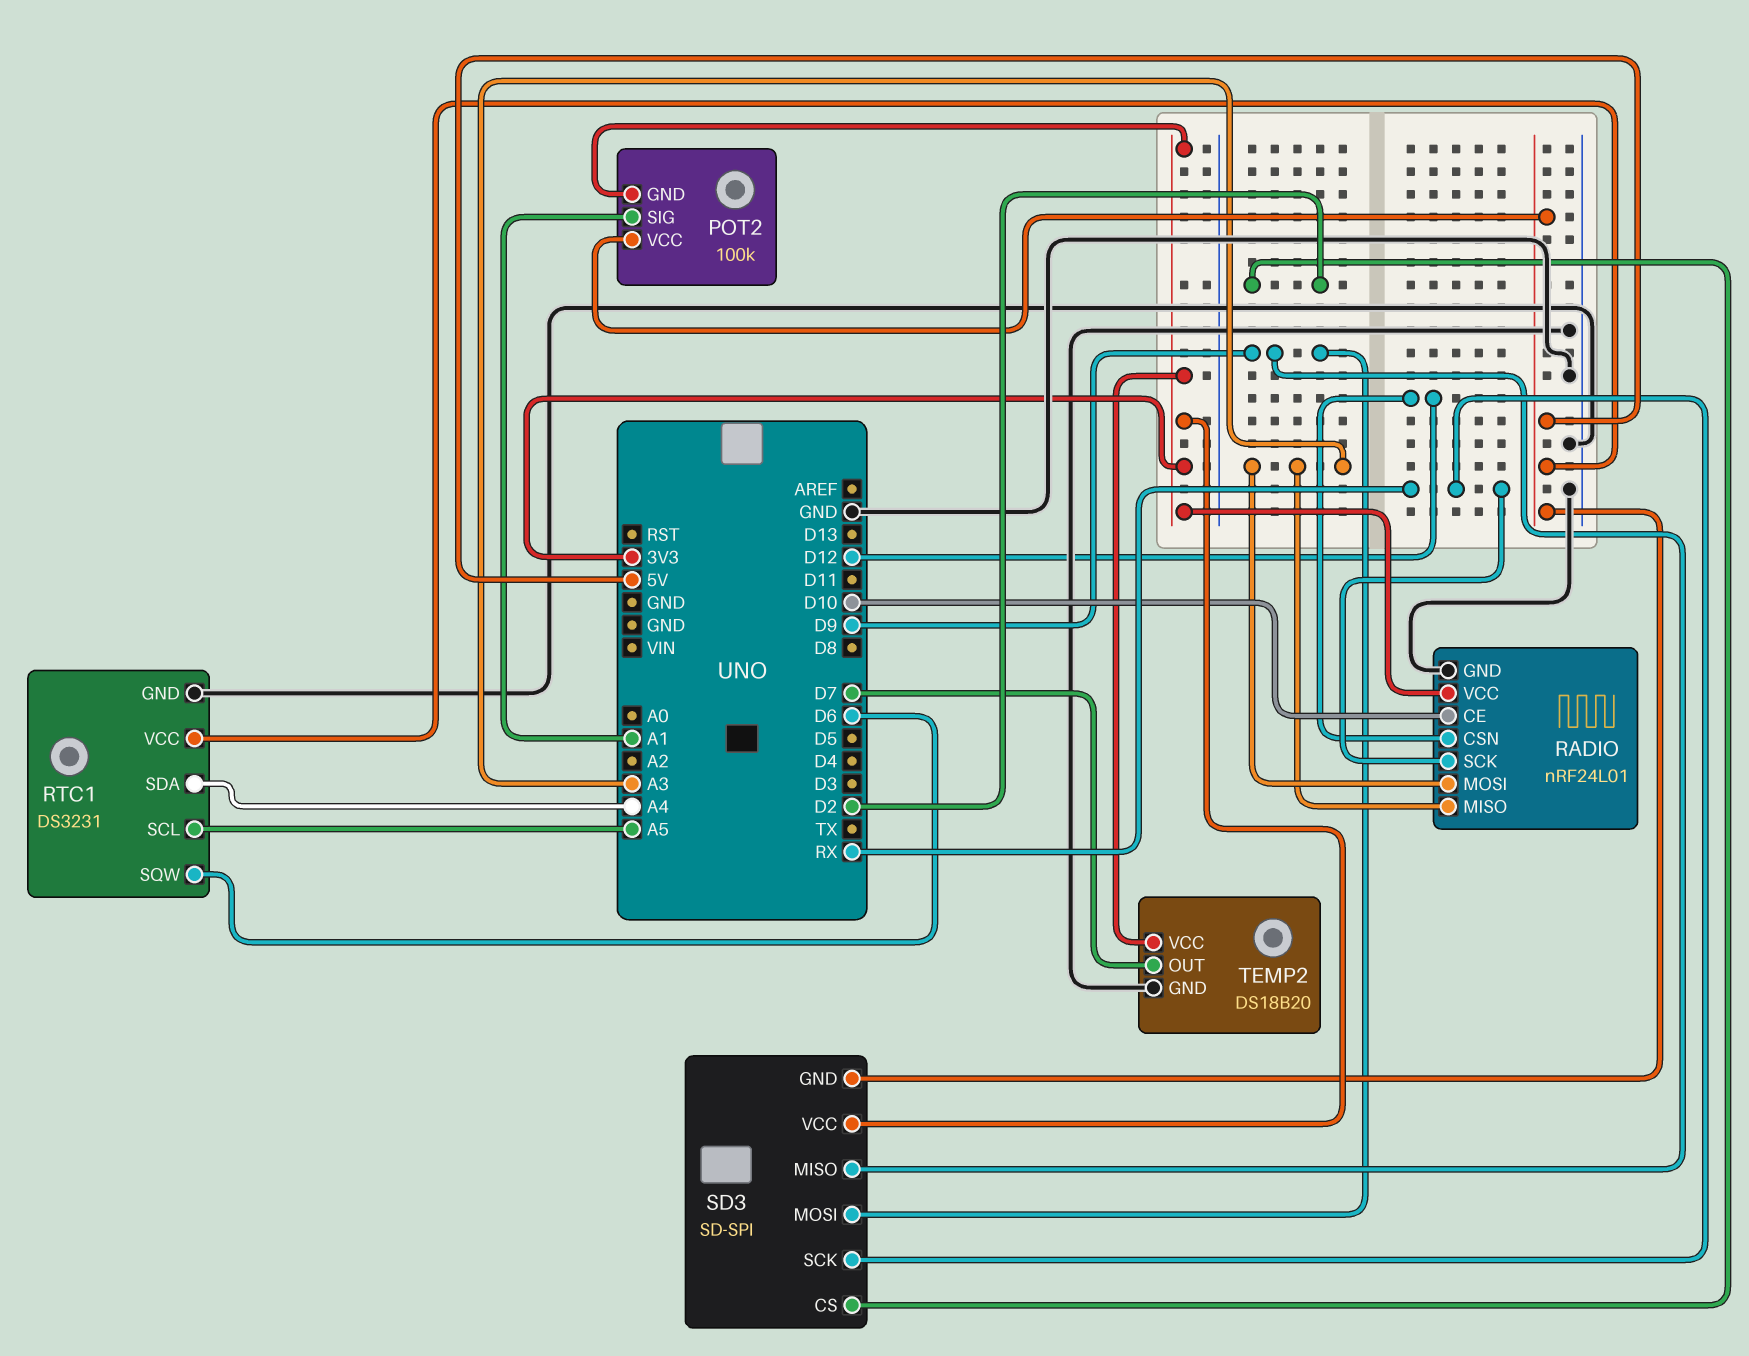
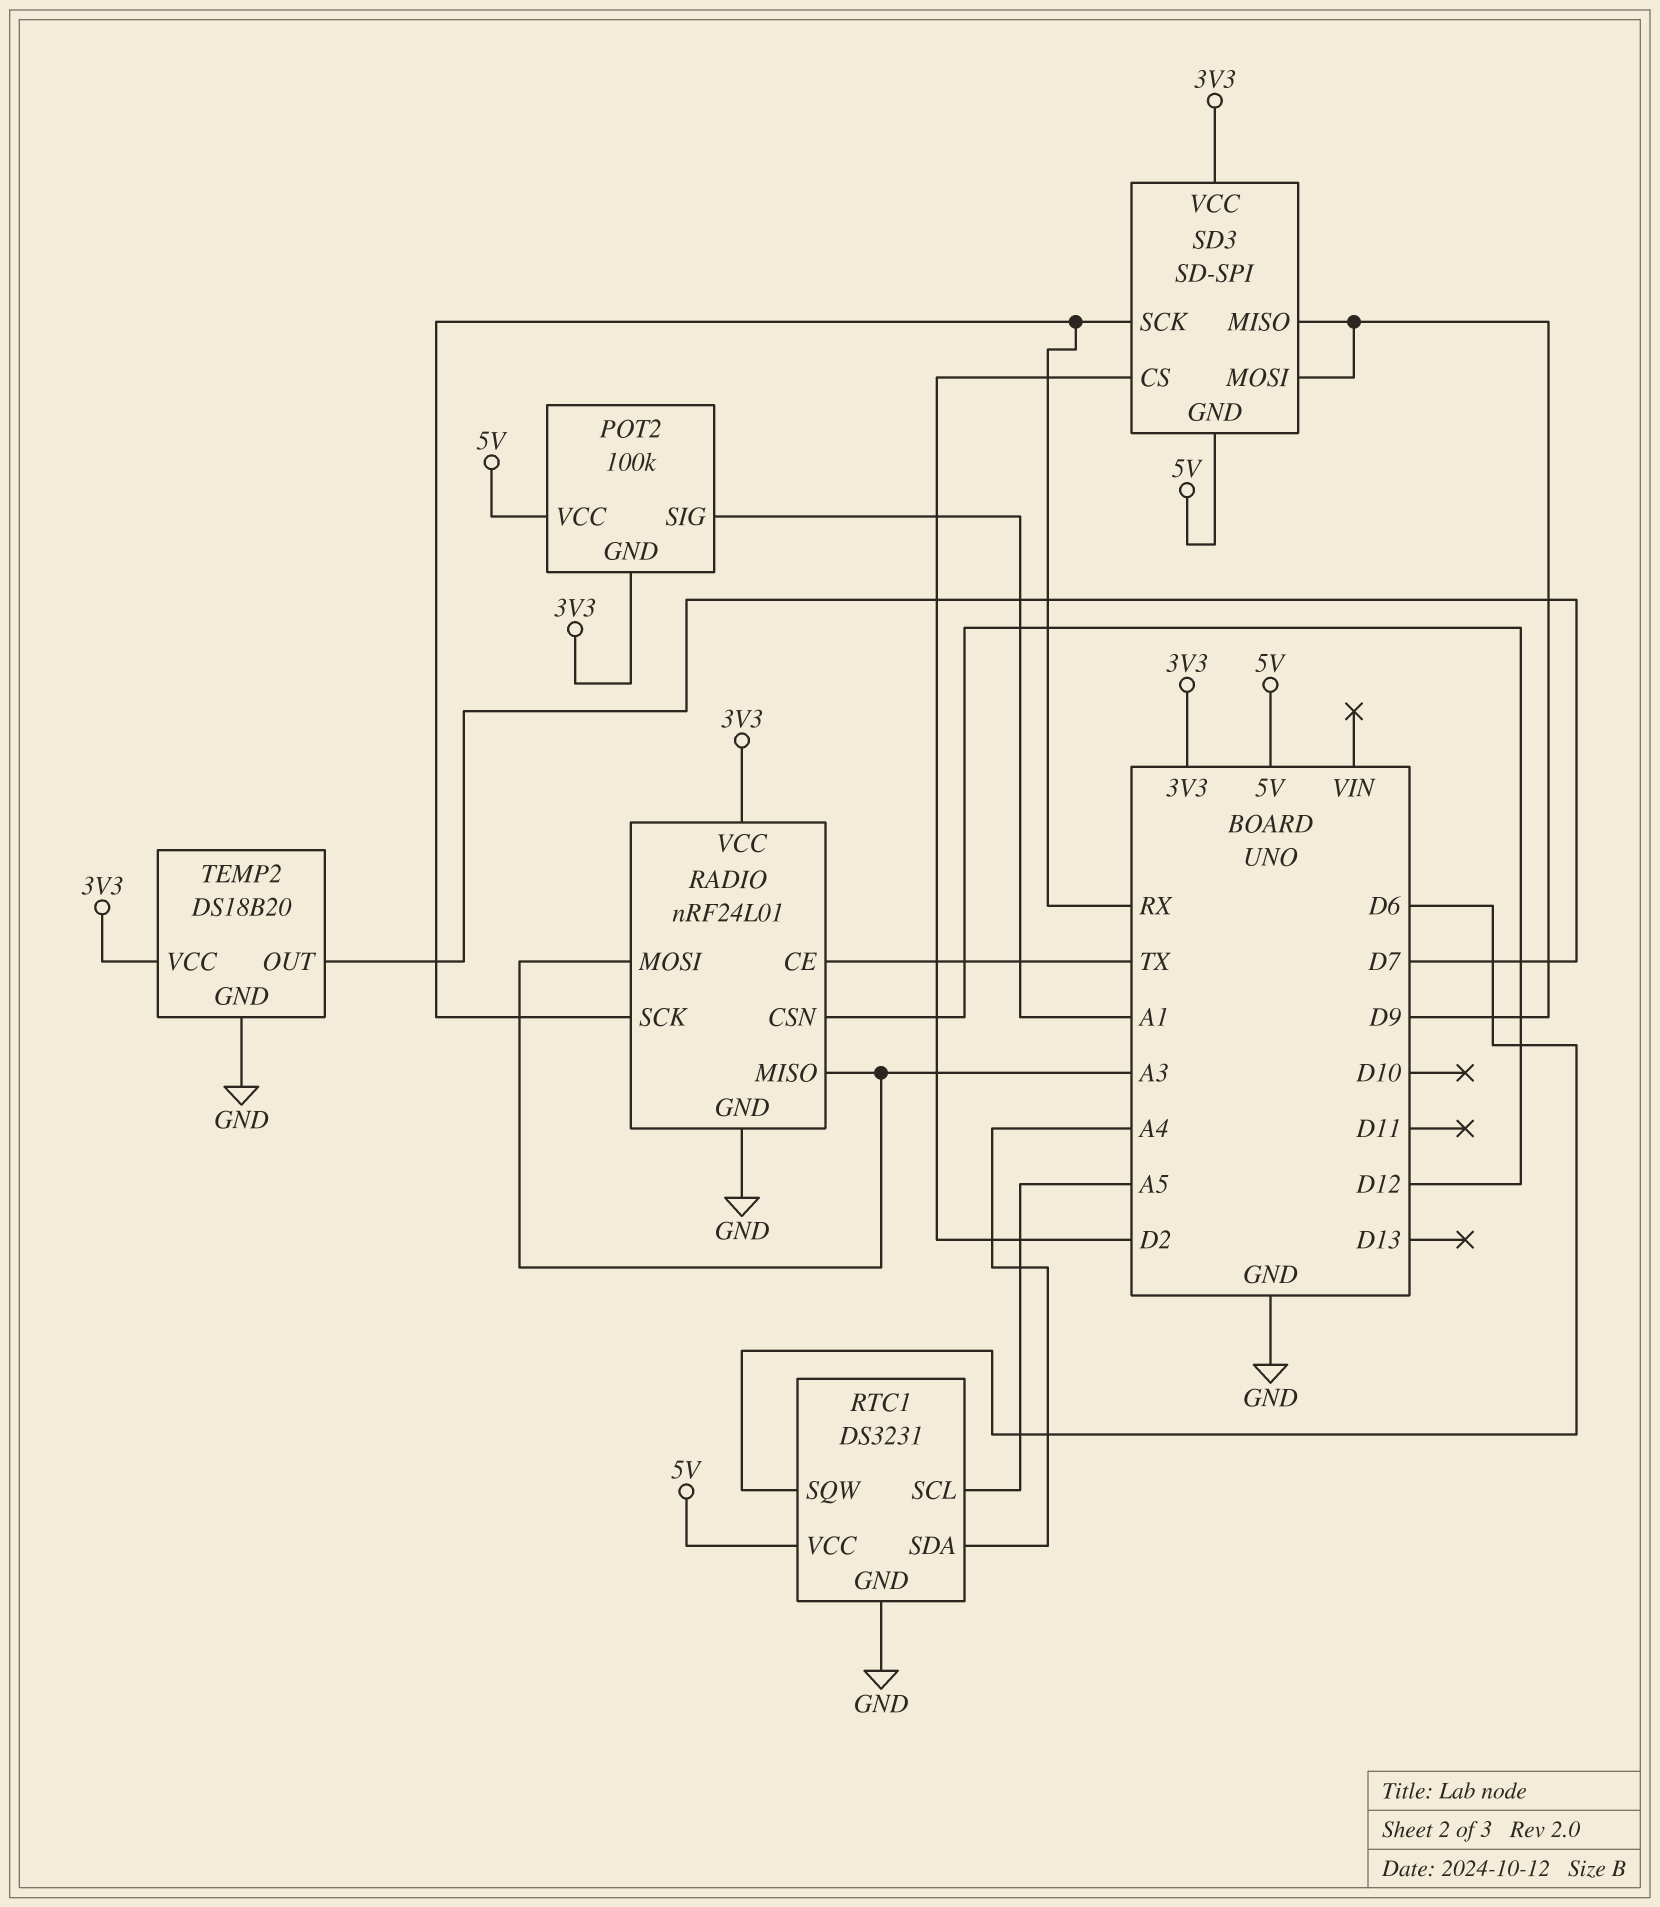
RADIO pin CE: D10 -> TX

